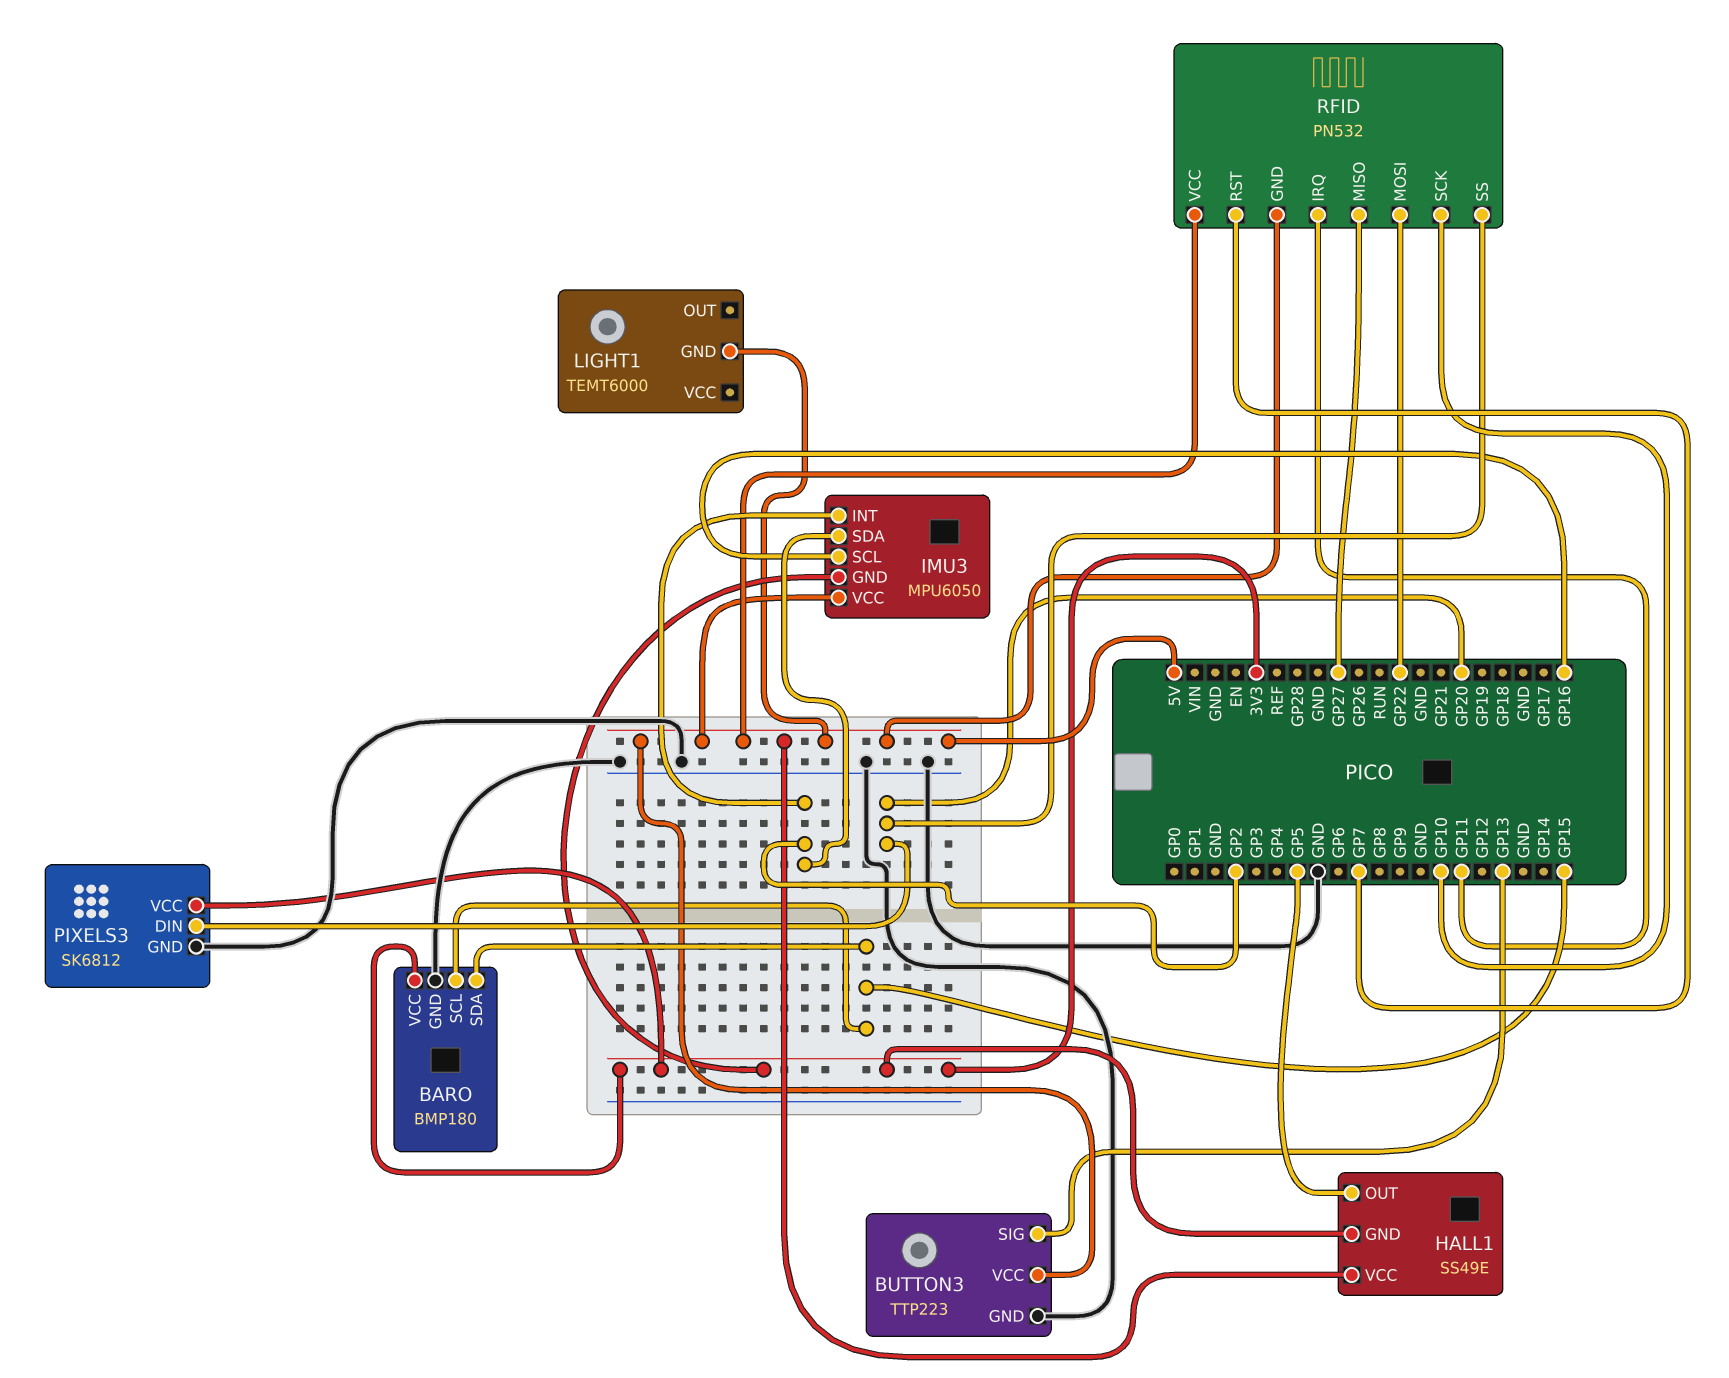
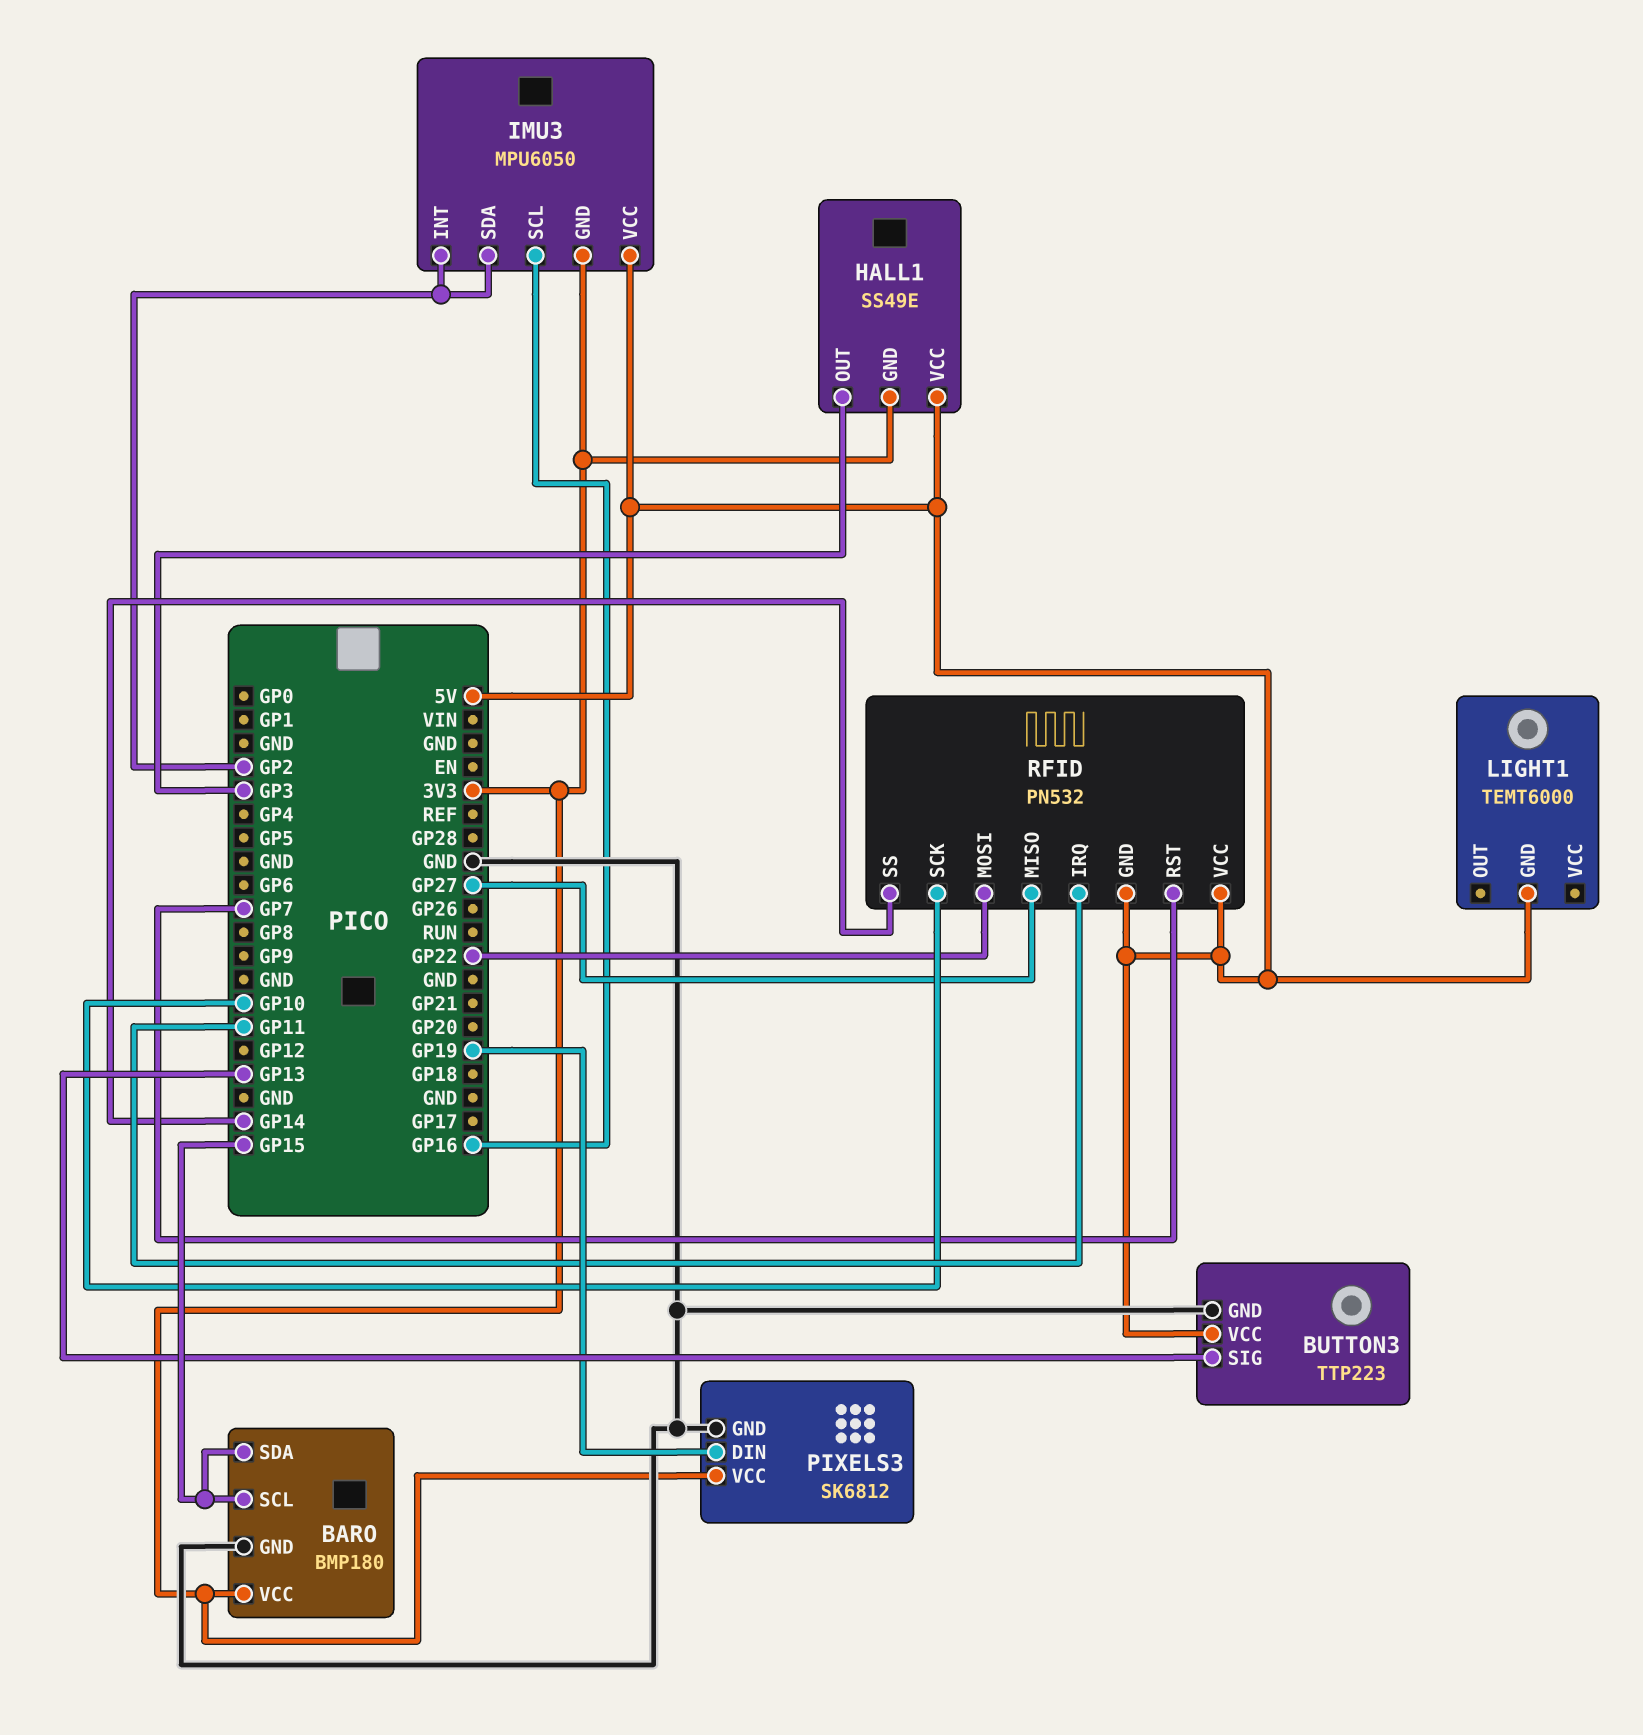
HALL1 pin OUT: GP5 -> GP3
PIXELS3 pin DIN: GP20 -> GP19
RFID pin SS: GP20 -> GP14

